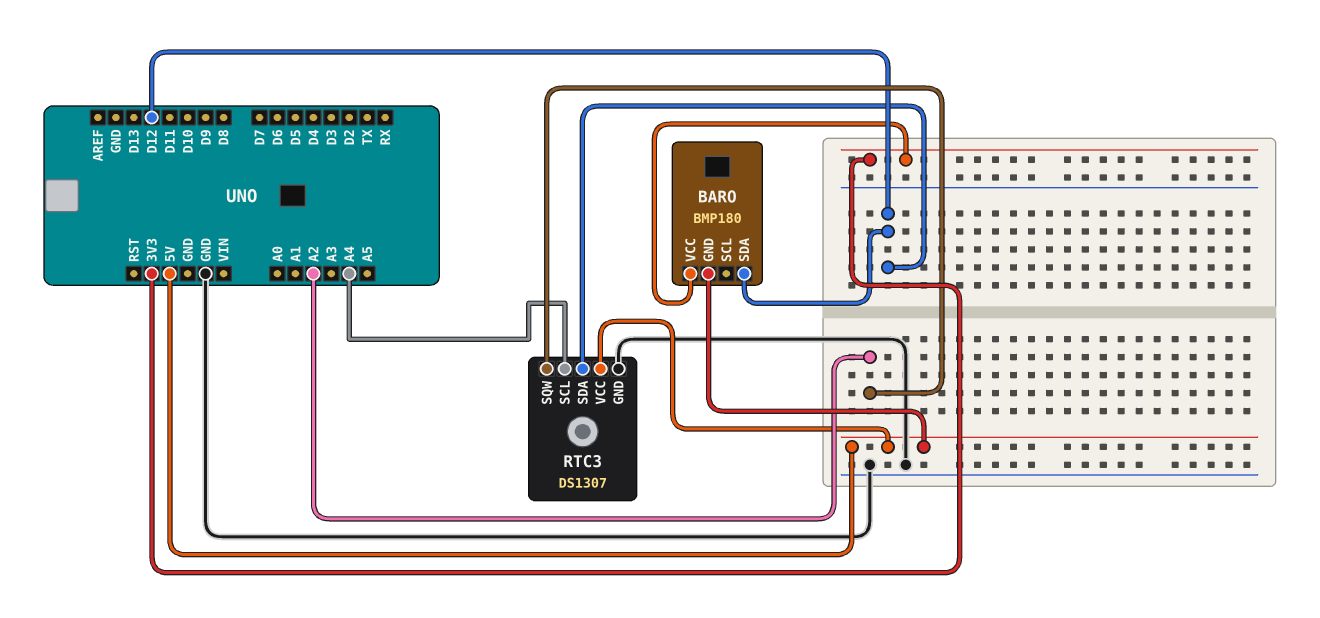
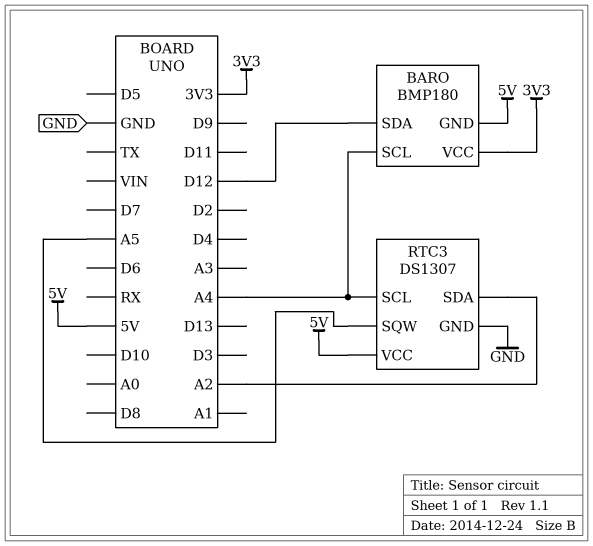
BARO pin SCL: none -> A4
RTC3 pin SDA: D12 -> A2
RTC3 pin SQW: A2 -> A5

